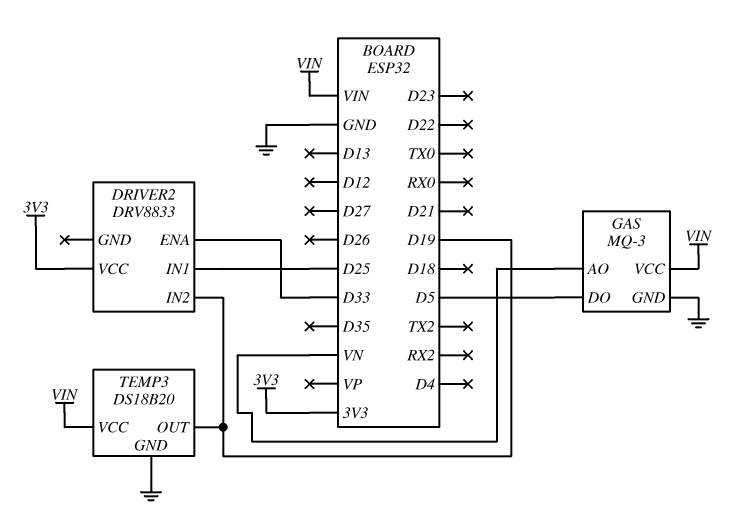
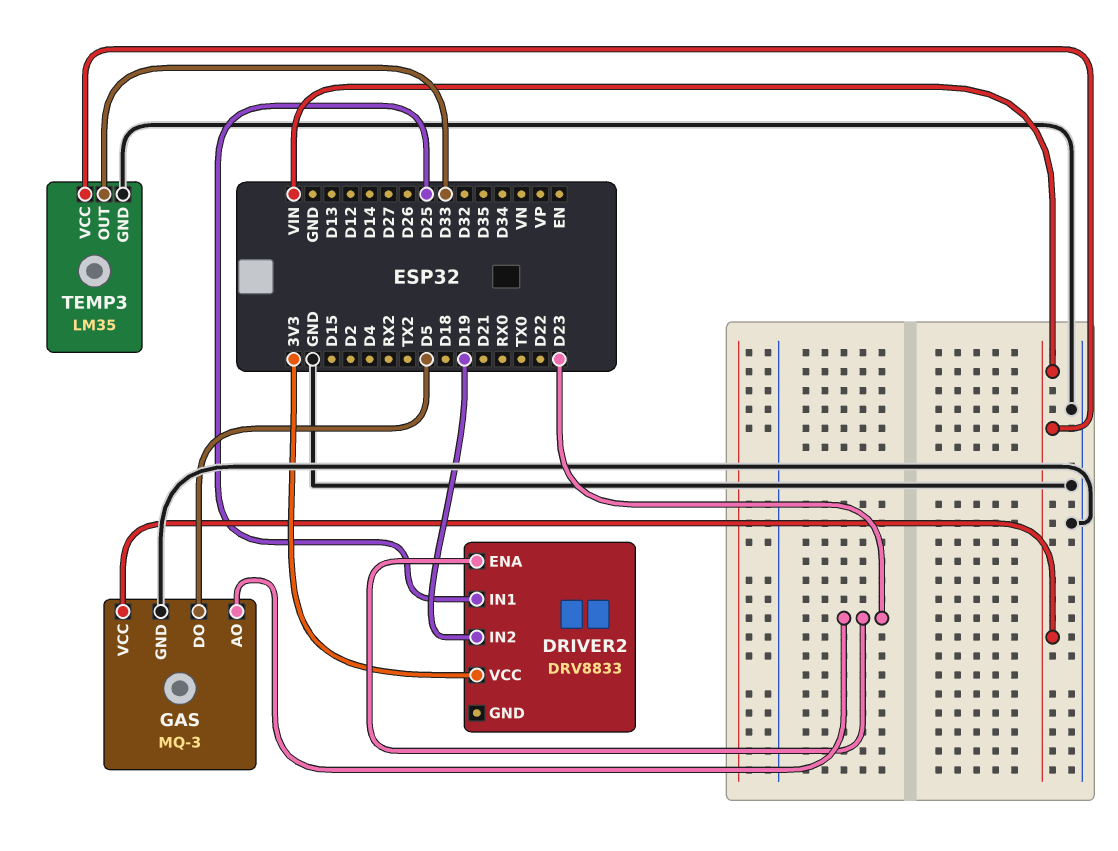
DRIVER2 pin ENA: D33 -> D23
GAS pin AO: VN -> D23
TEMP3: DS18B20 -> LM35
TEMP3 pin OUT: D19 -> D33

